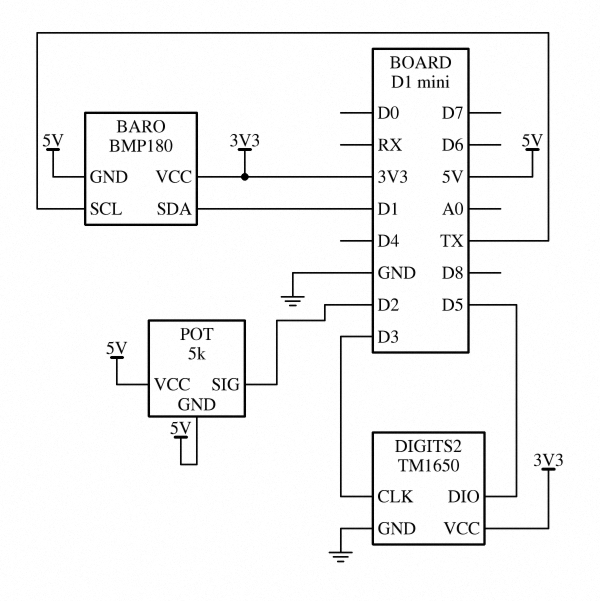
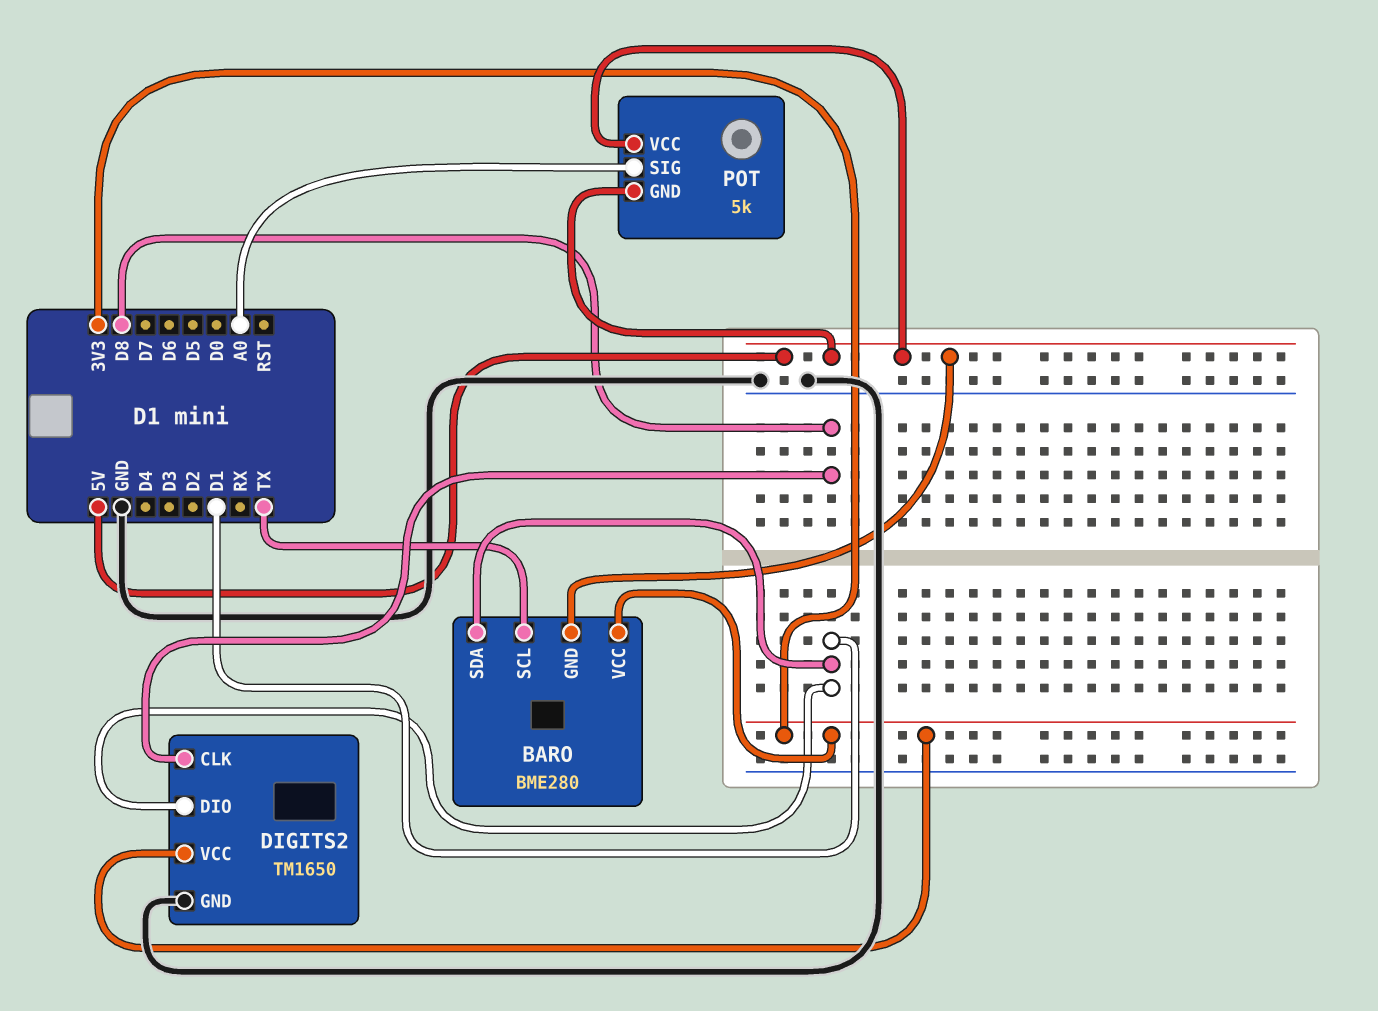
BARO: BMP180 -> BME280
DIGITS2 pin CLK: D3 -> D8
DIGITS2 pin DIO: D5 -> D1
POT pin SIG: D2 -> A0

